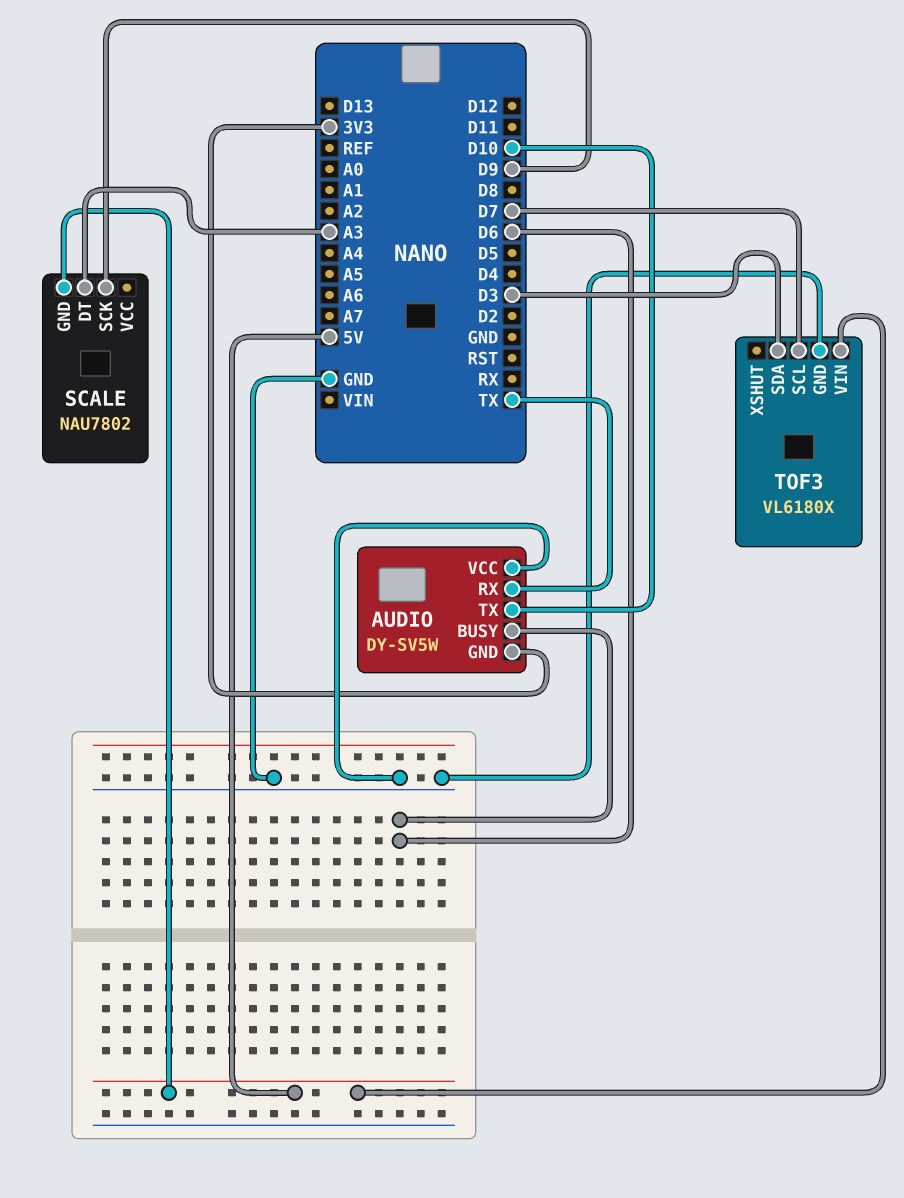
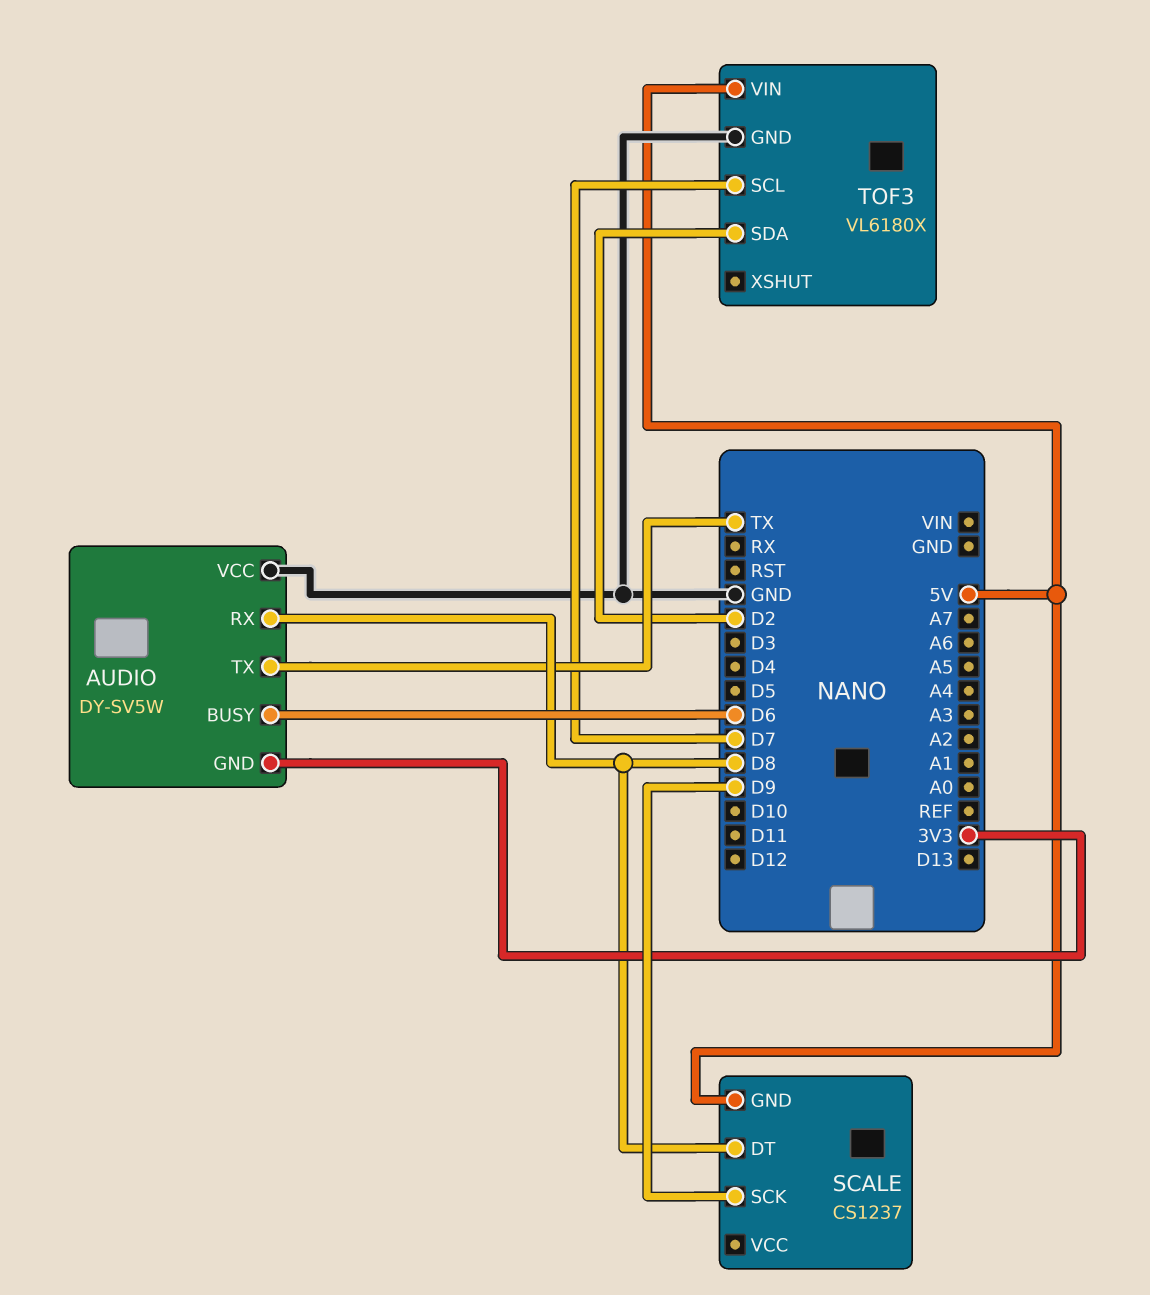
AUDIO pin RX: TX -> D8
AUDIO pin TX: D10 -> TX
SCALE: NAU7802 -> CS1237
SCALE pin DT: A3 -> D8
TOF3 pin SDA: D3 -> D2

